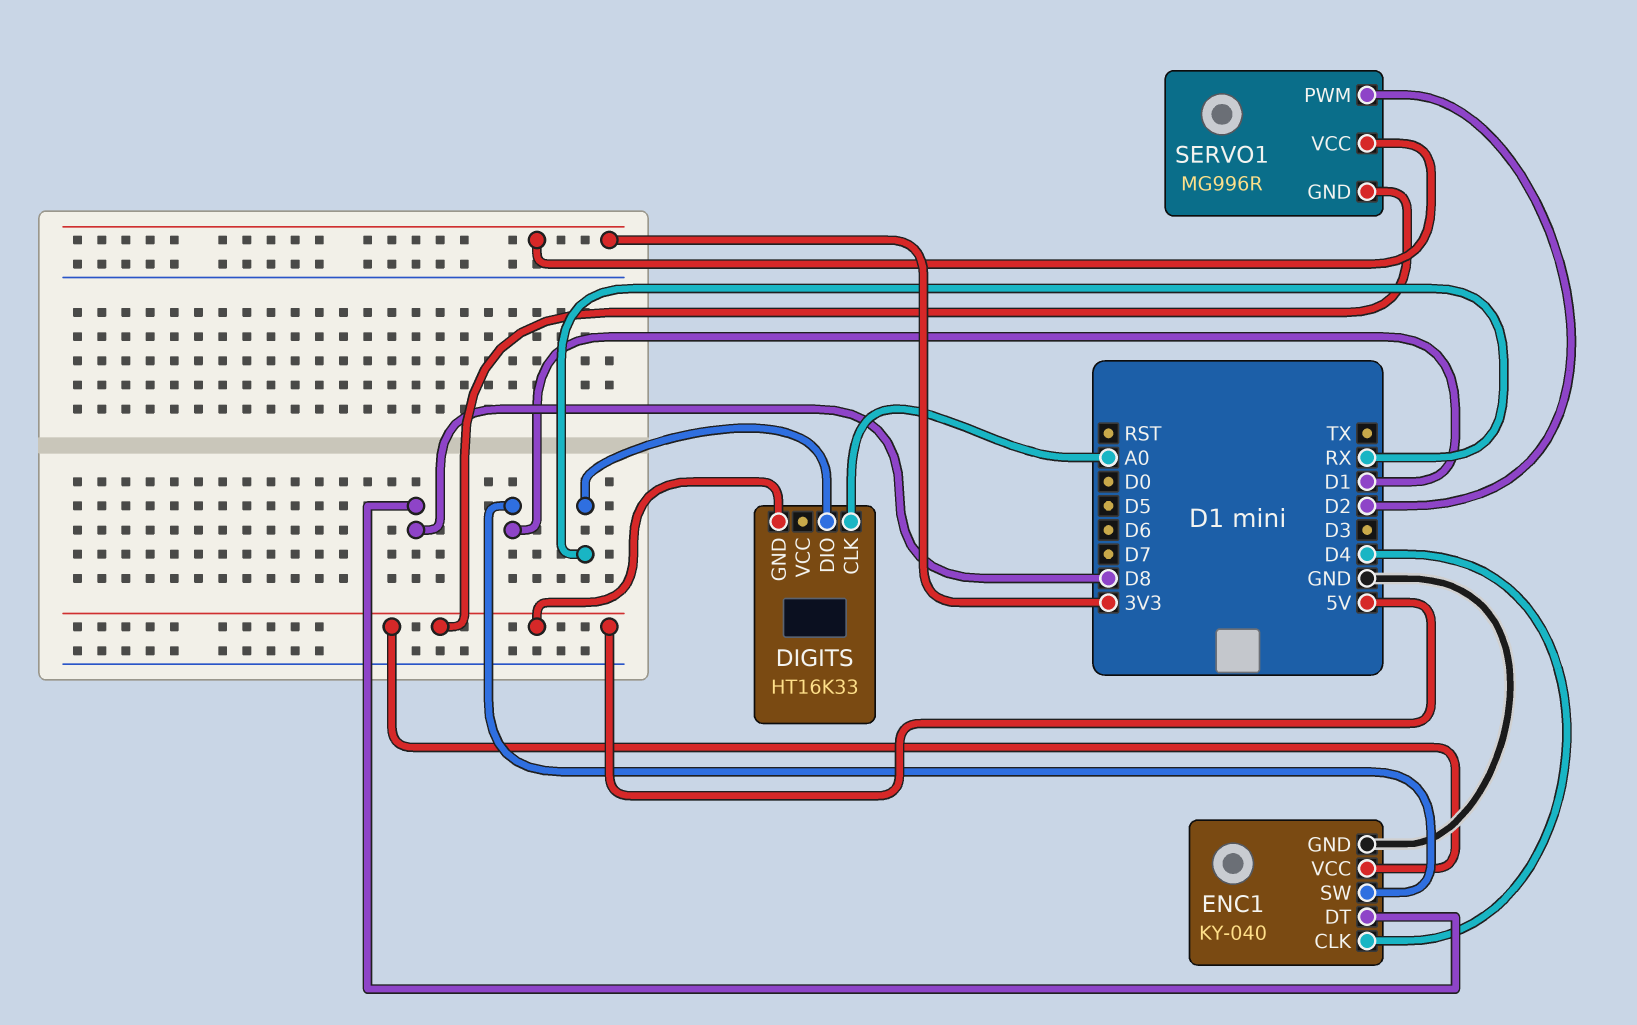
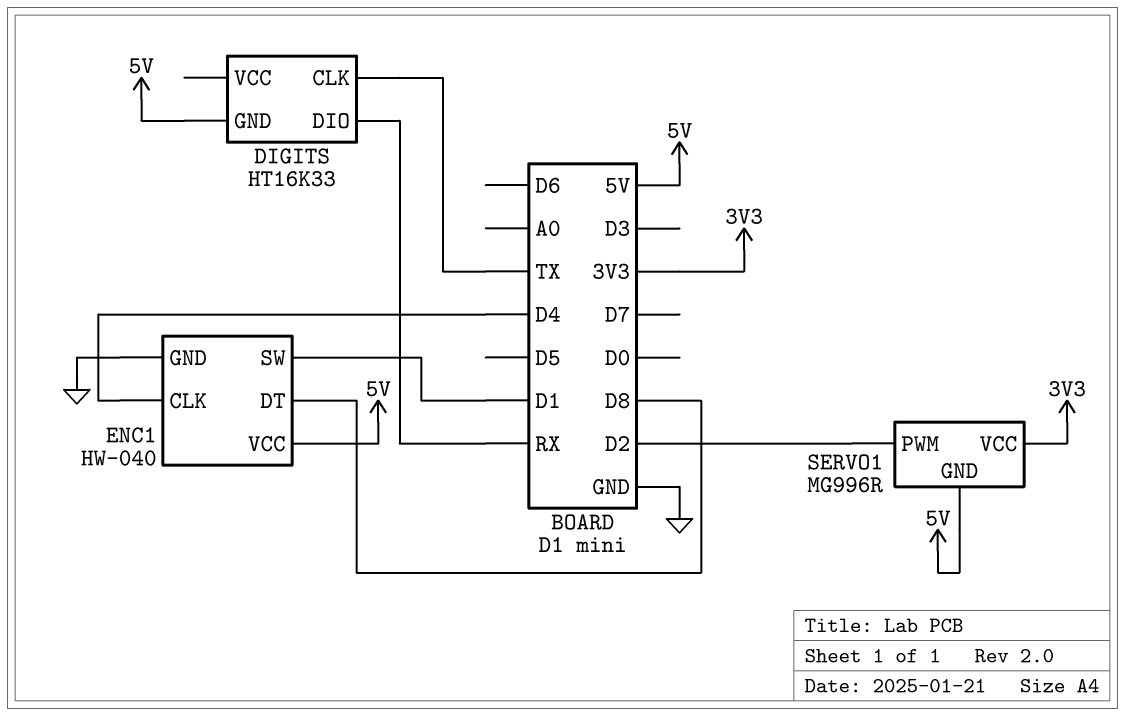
DIGITS pin CLK: A0 -> TX
ENC1: KY-040 -> HW-040

